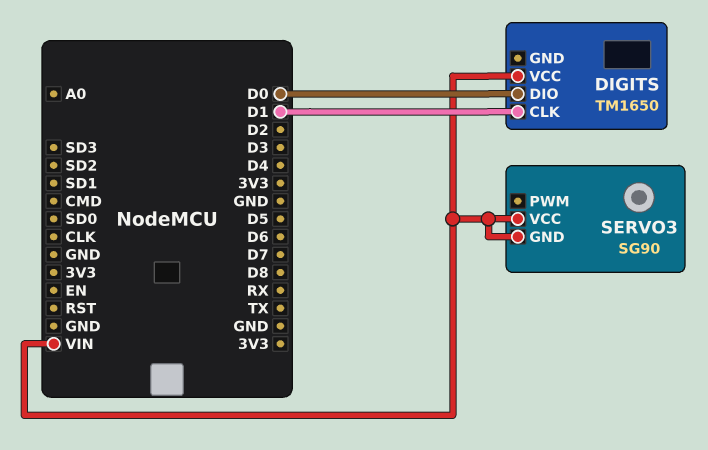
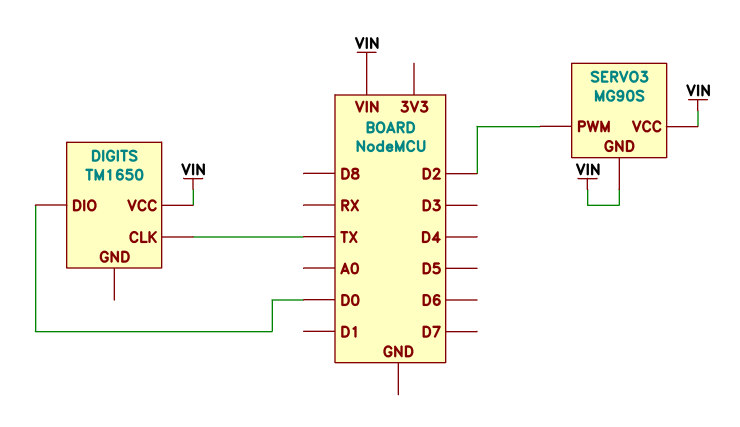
DIGITS pin CLK: D1 -> TX
SERVO3: SG90 -> MG90S
SERVO3 pin PWM: none -> D2

